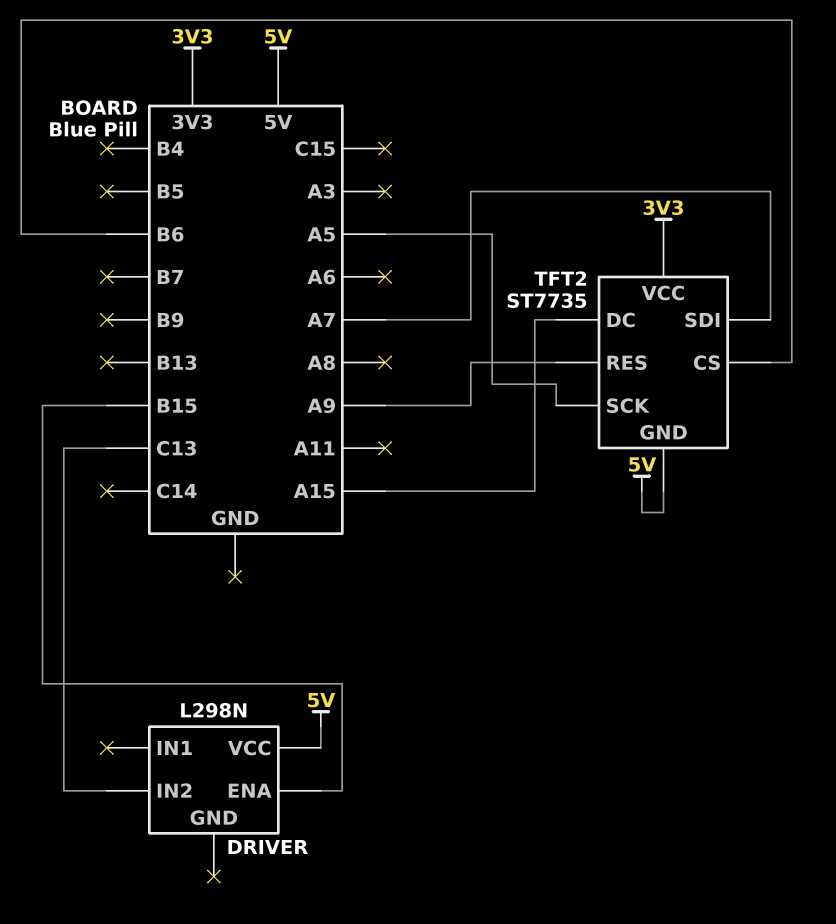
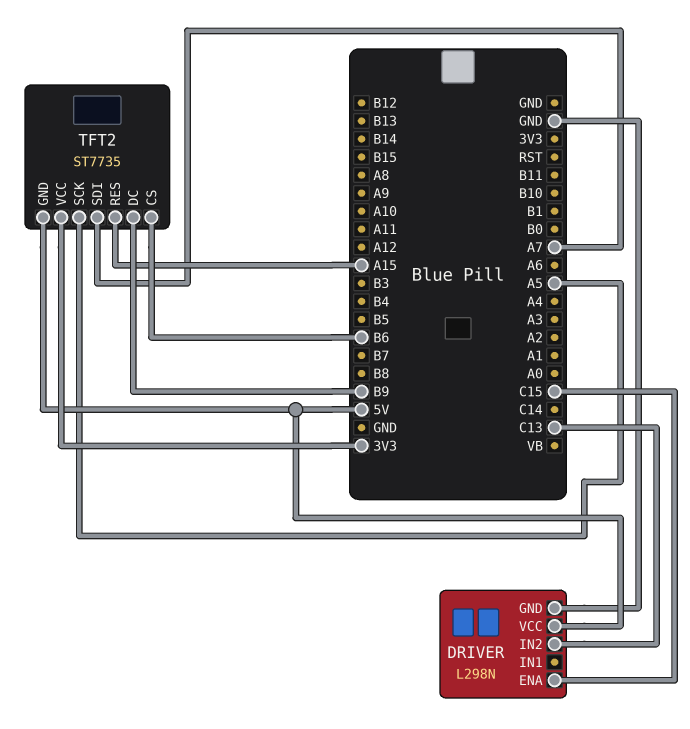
DRIVER pin ENA: B15 -> C15
DRIVER pin GND: none -> GND
TFT2 pin DC: A15 -> B9
TFT2 pin RES: A9 -> A15

